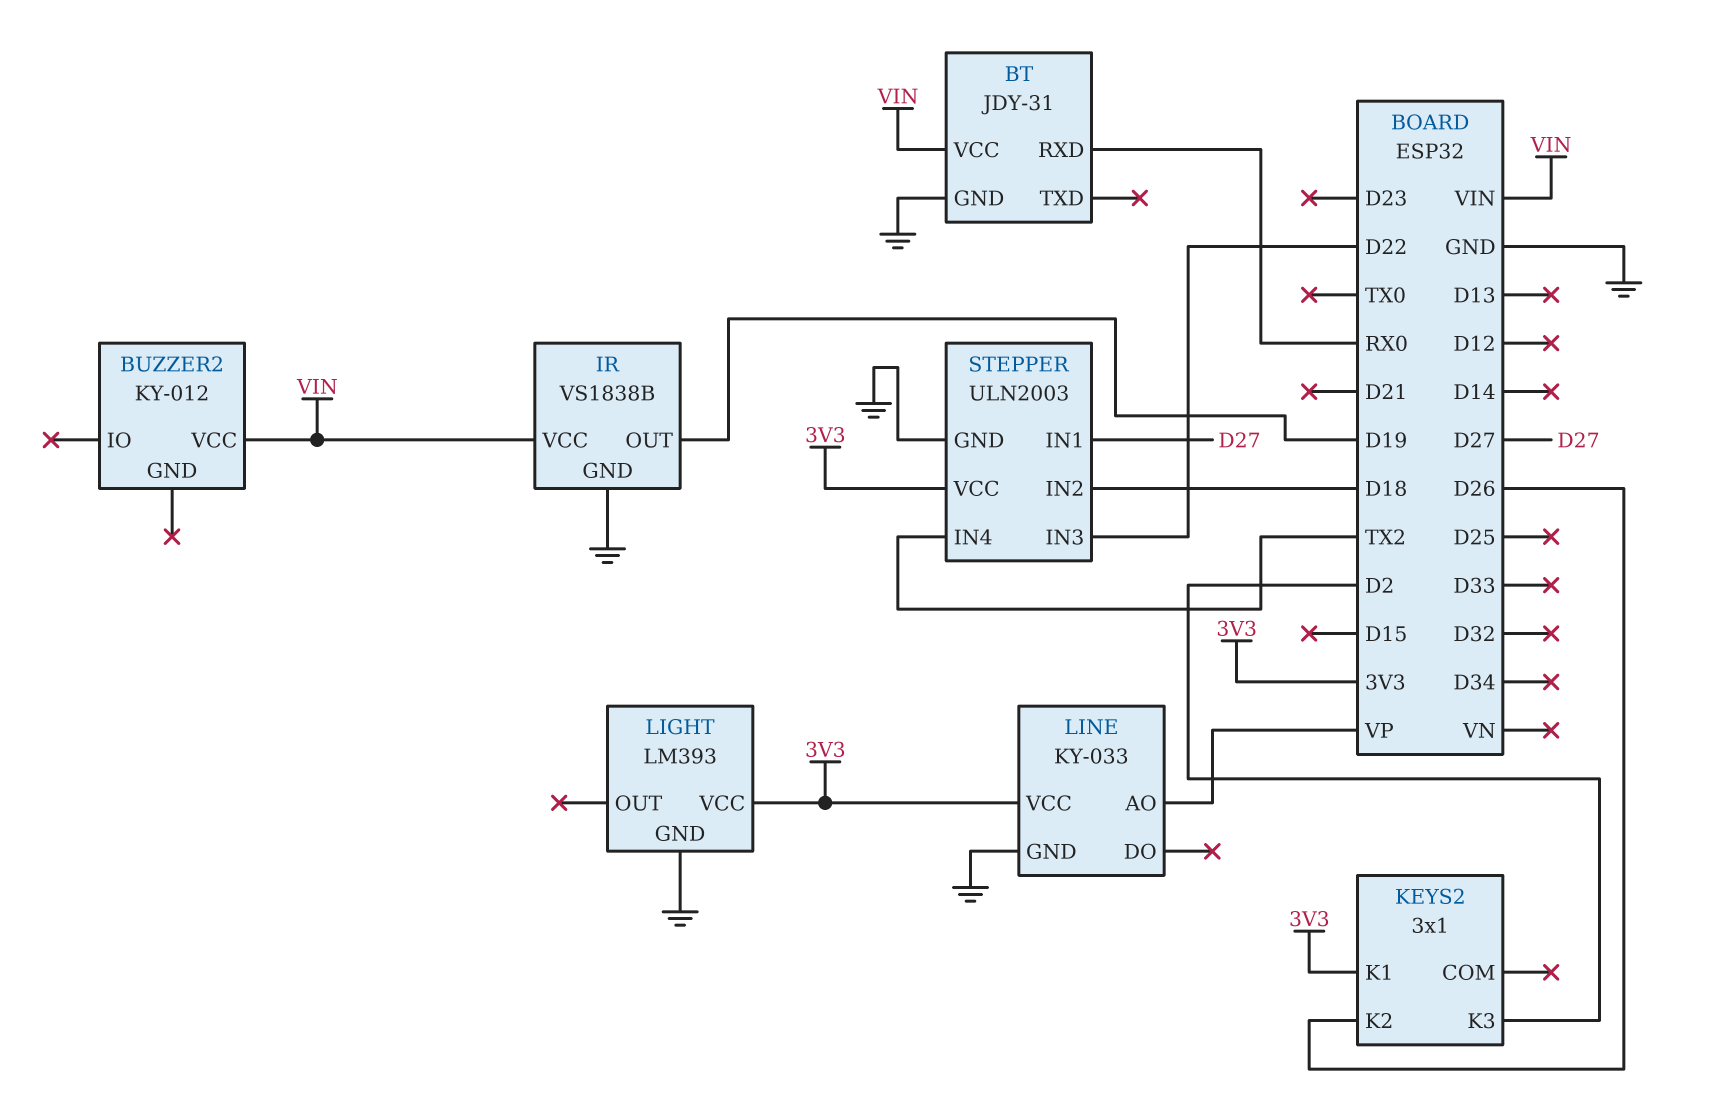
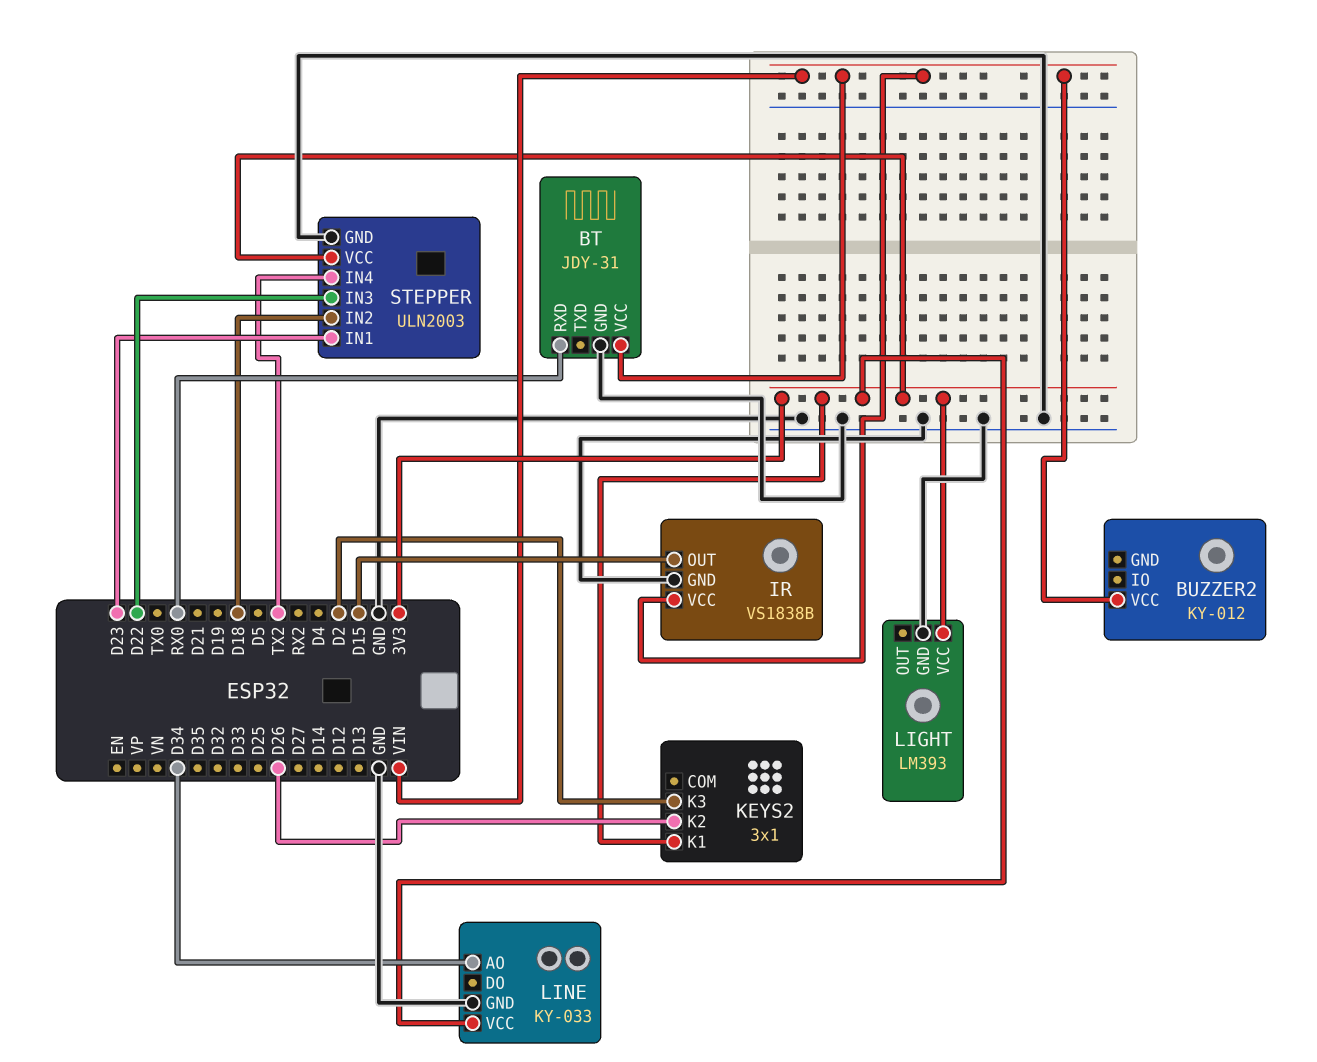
IR pin OUT: D19 -> D15
LINE pin AO: VP -> D34
STEPPER pin IN1: D27 -> D23

